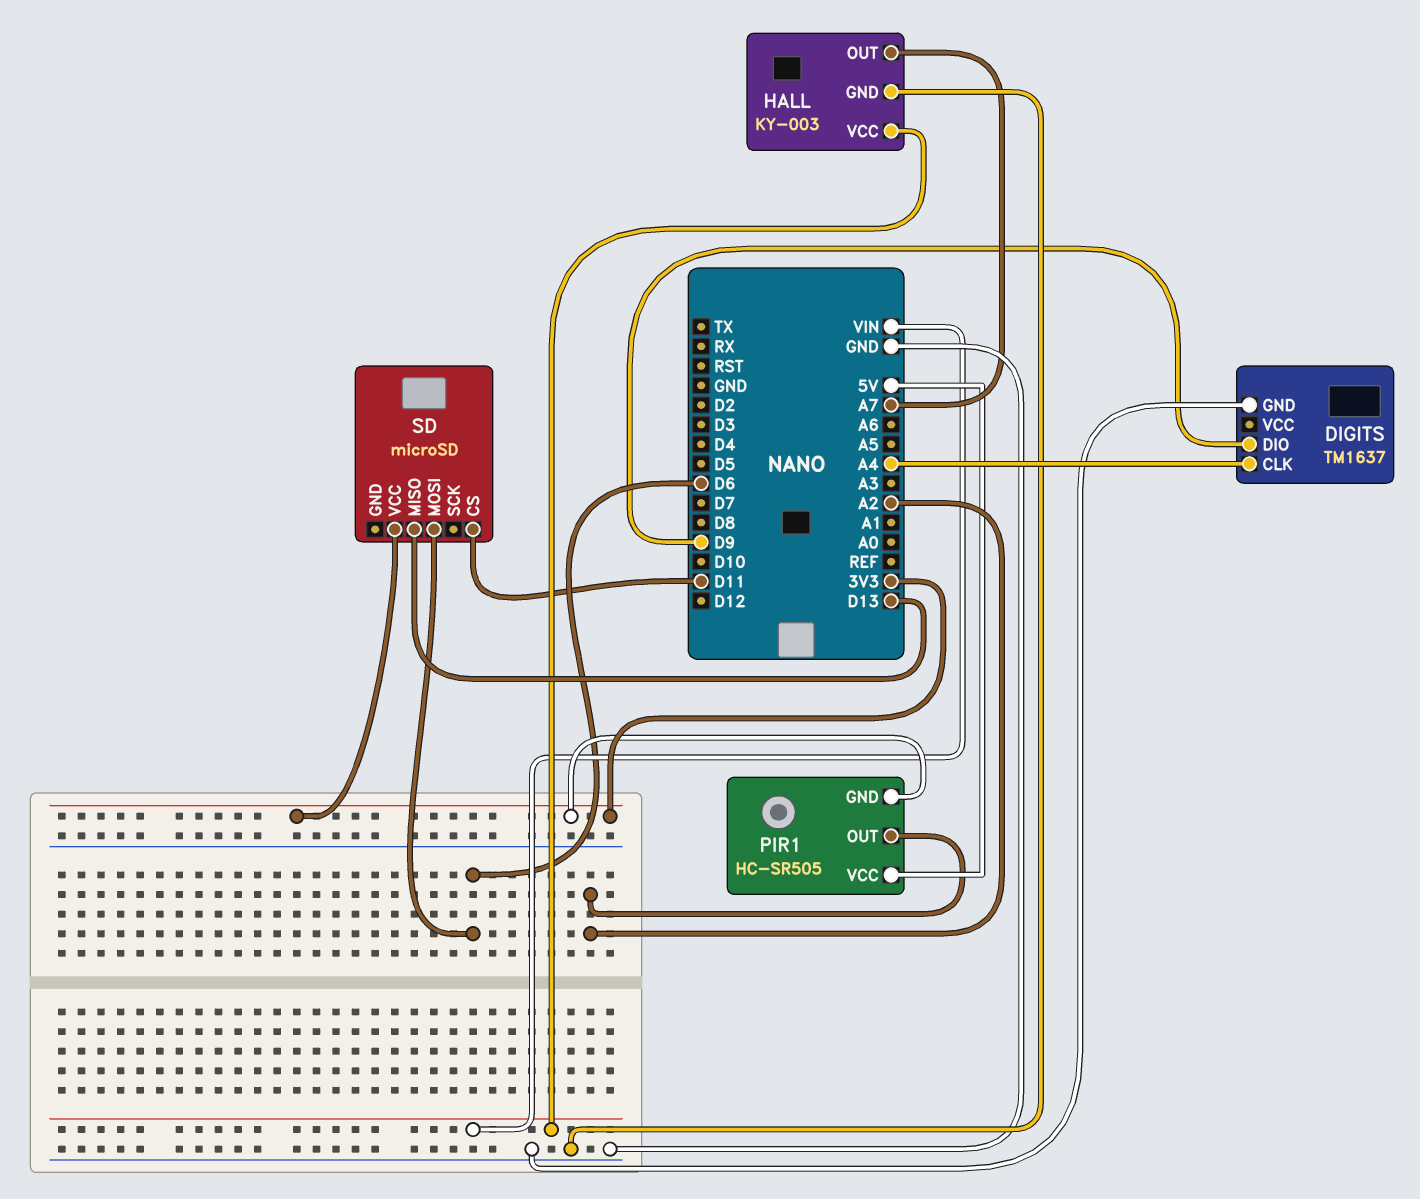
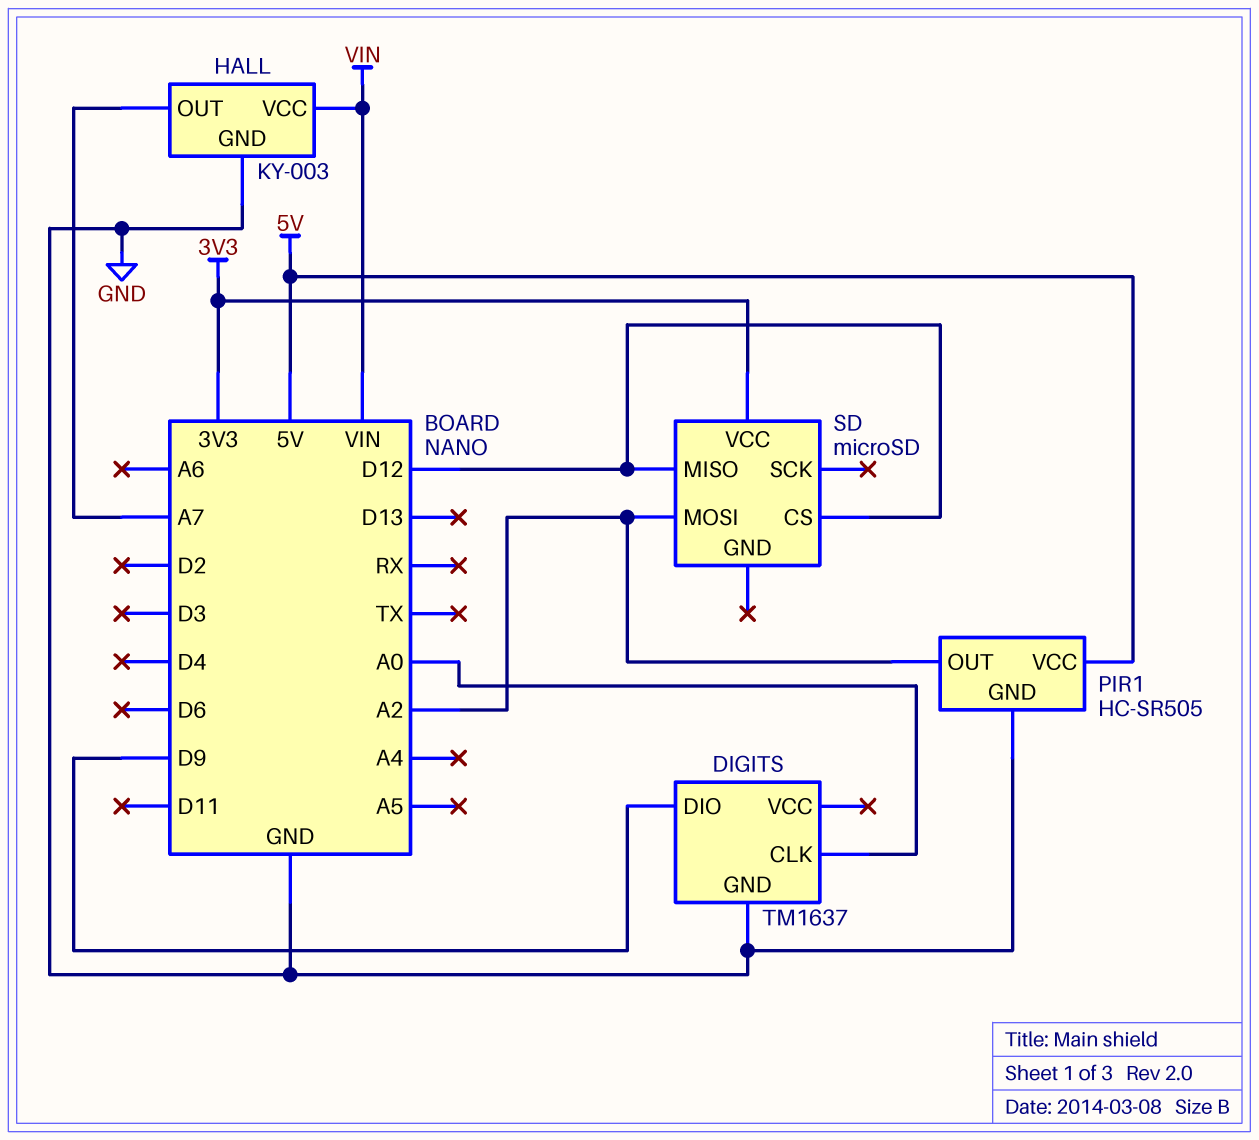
DIGITS pin CLK: A4 -> A0
PIR1 pin GND: 3V3 -> GND
SD pin CS: D11 -> D12
SD pin MISO: D13 -> D12
SD pin MOSI: D6 -> A2

